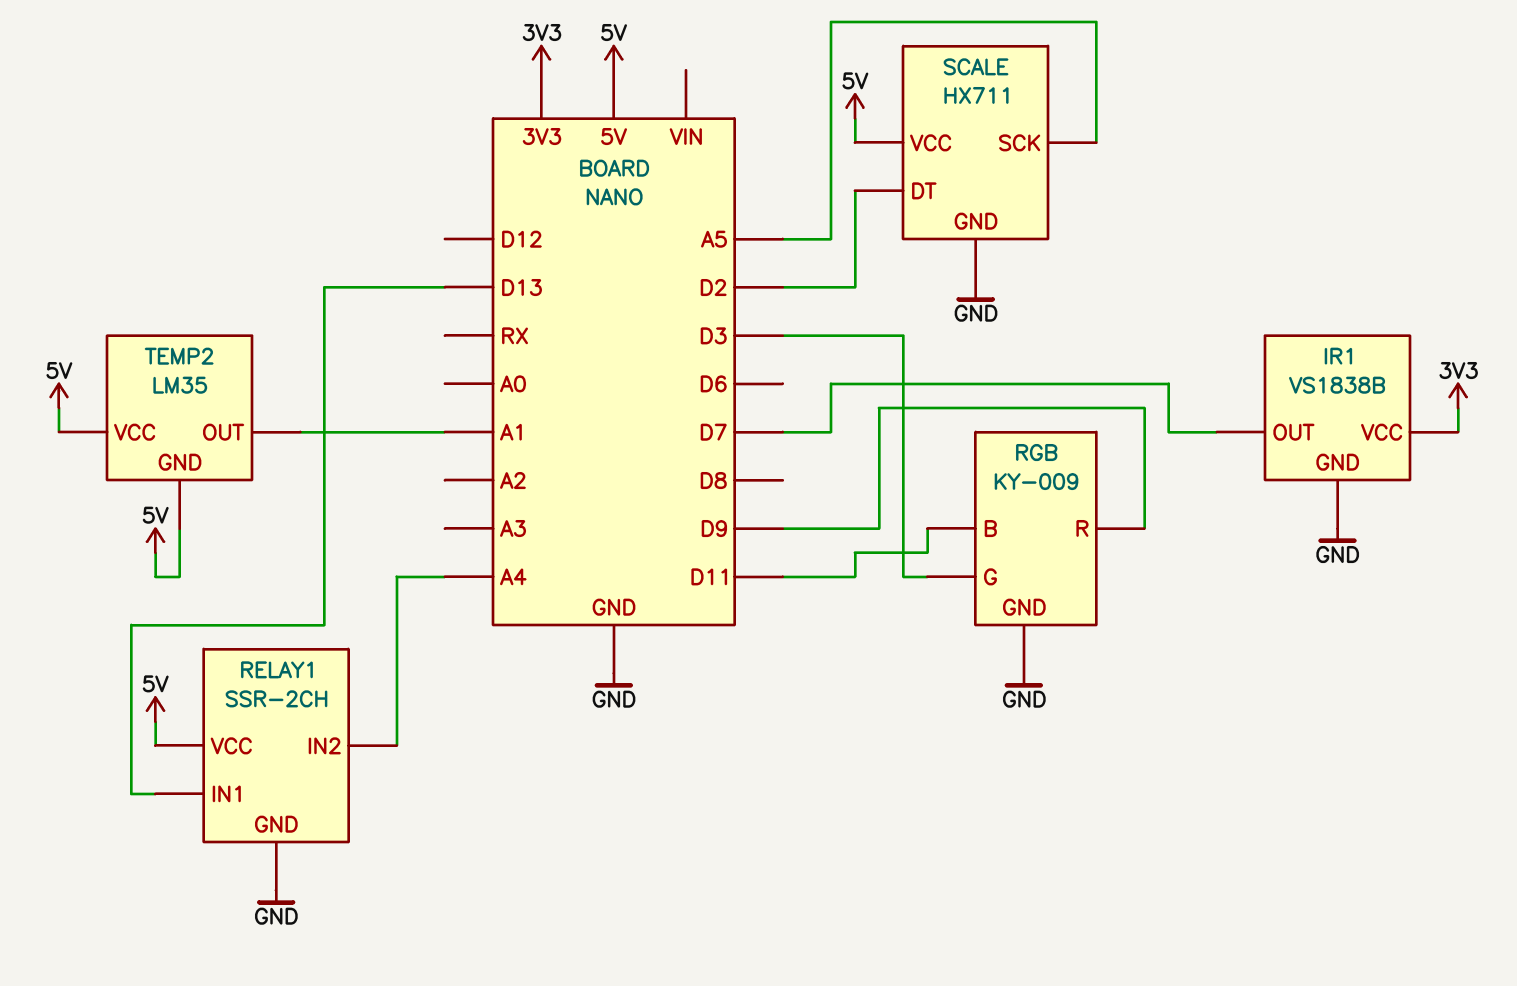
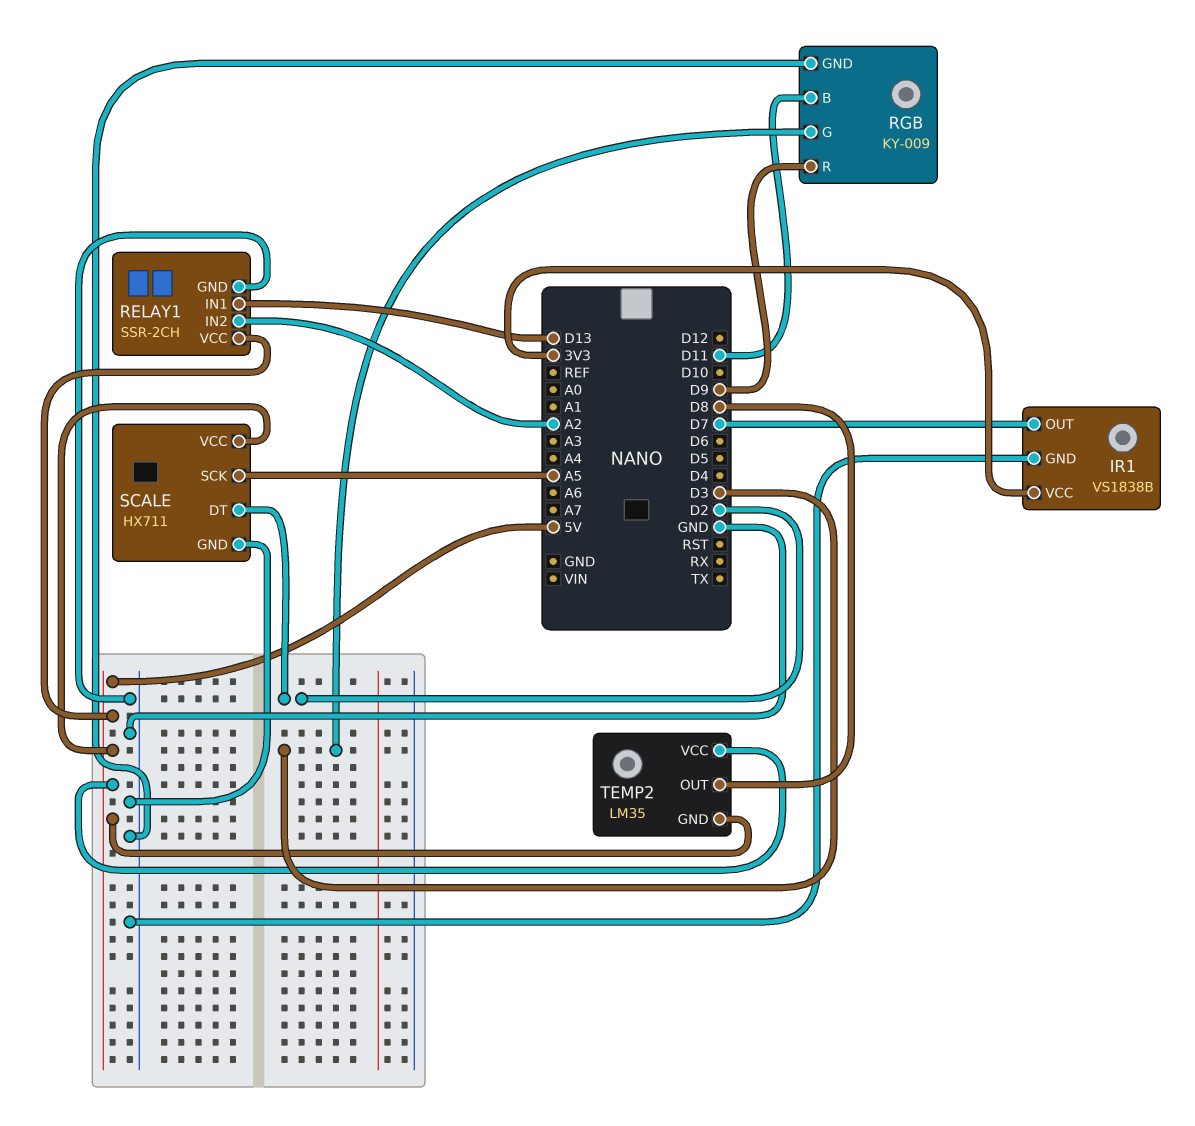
RELAY1 pin IN2: A4 -> A2
TEMP2 pin OUT: A1 -> D8

